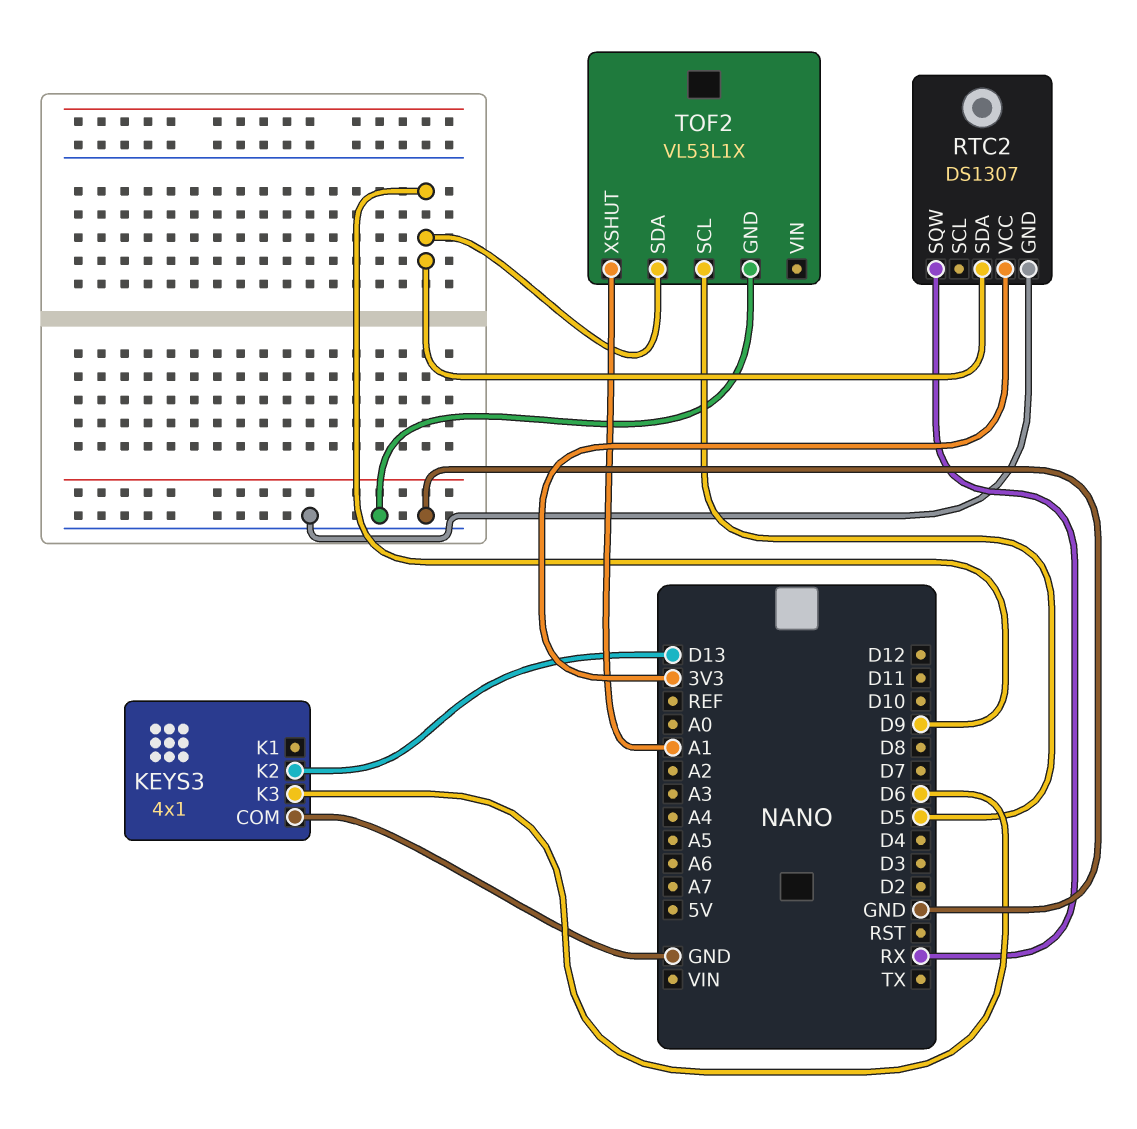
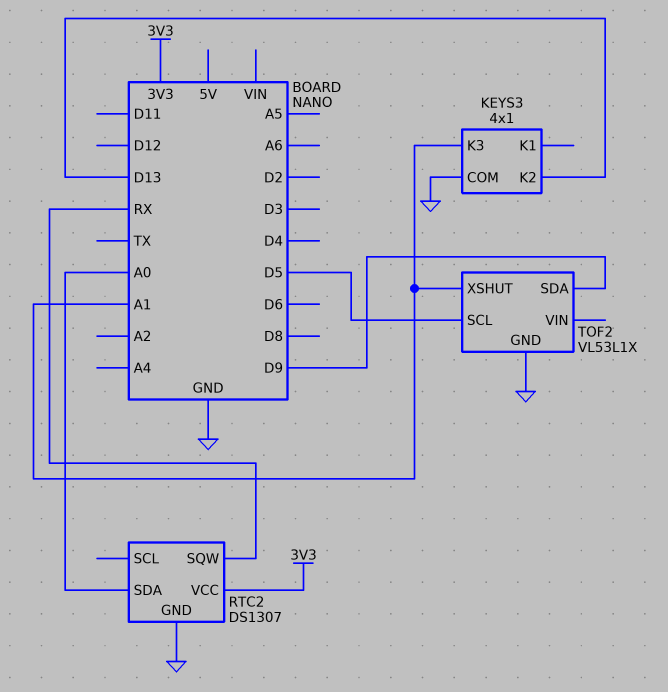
KEYS3 pin K3: D6 -> A1
RTC2 pin SDA: D9 -> A0

